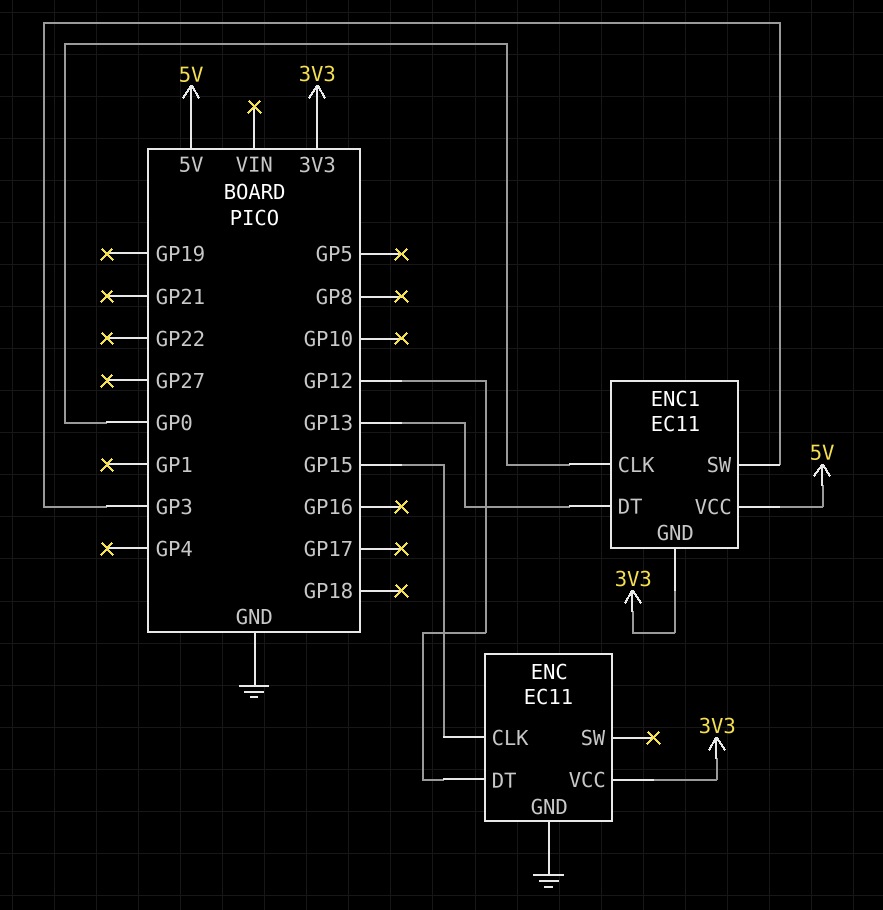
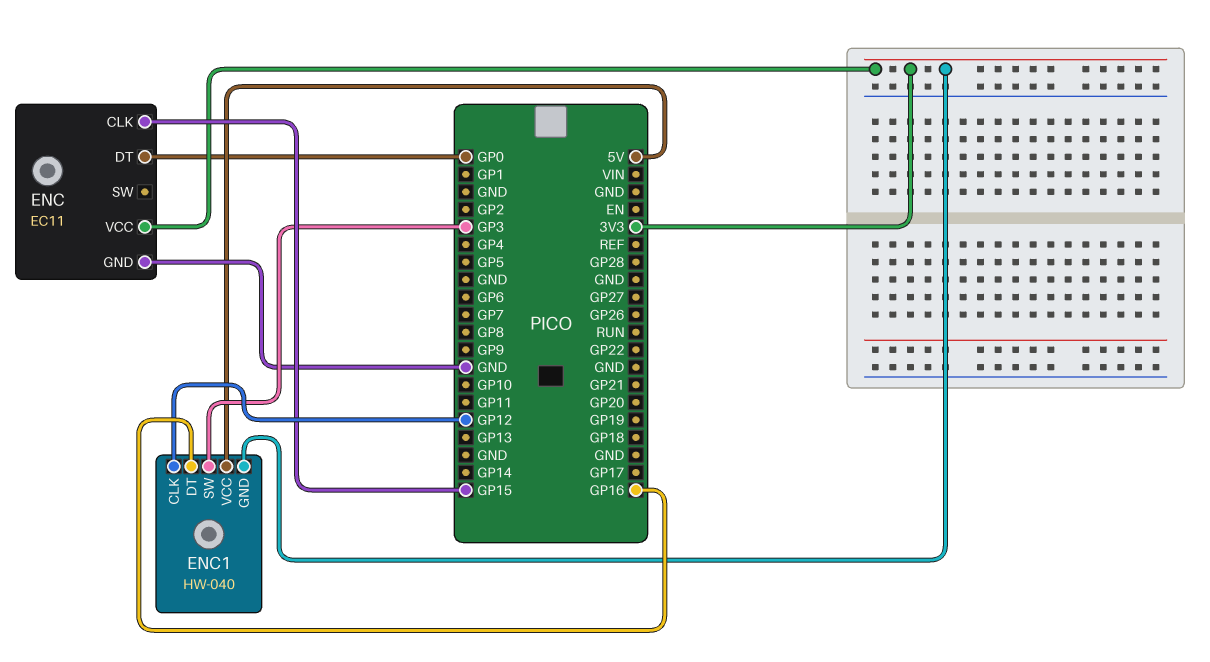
ENC pin DT: GP12 -> GP0
ENC1: EC11 -> HW-040
ENC1 pin CLK: GP0 -> GP12
ENC1 pin DT: GP13 -> GP16

